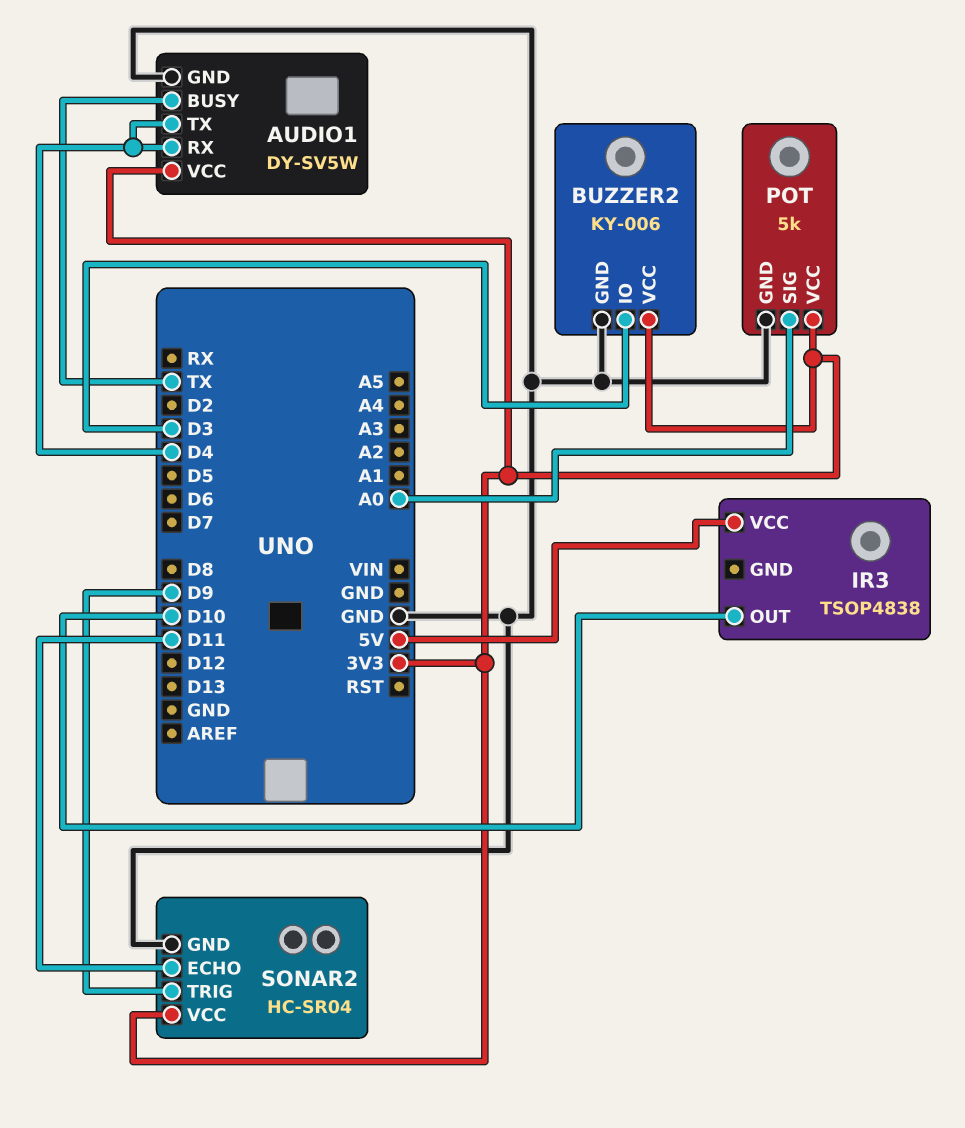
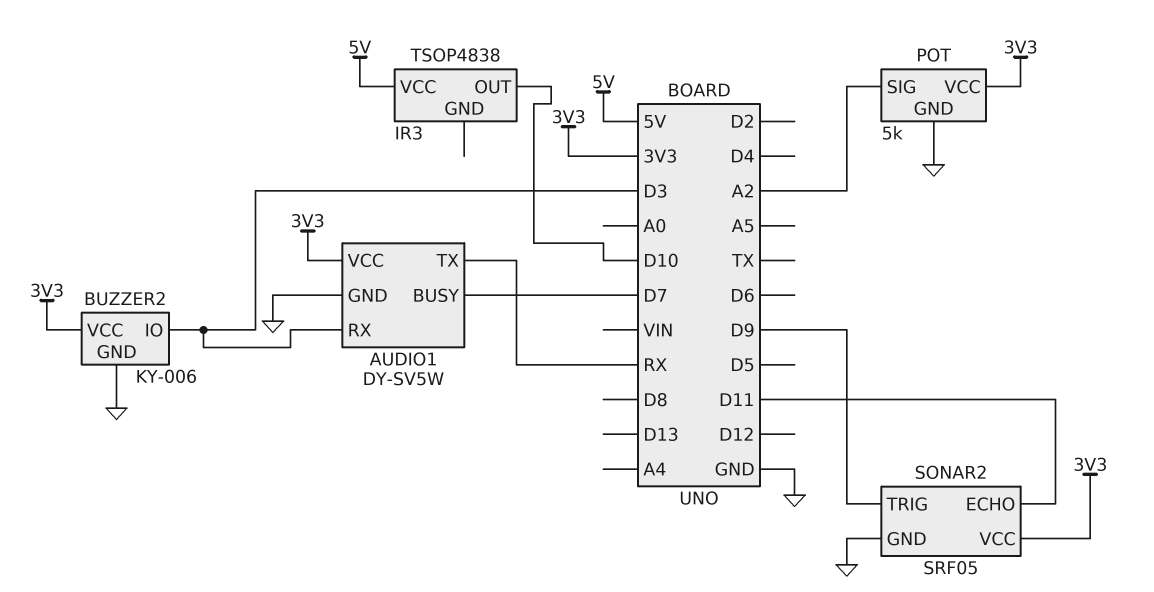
AUDIO1 pin BUSY: TX -> D7
AUDIO1 pin RX: D4 -> D3
AUDIO1 pin TX: D4 -> RX
POT pin SIG: A0 -> A2
SONAR2: HC-SR04 -> SRF05

